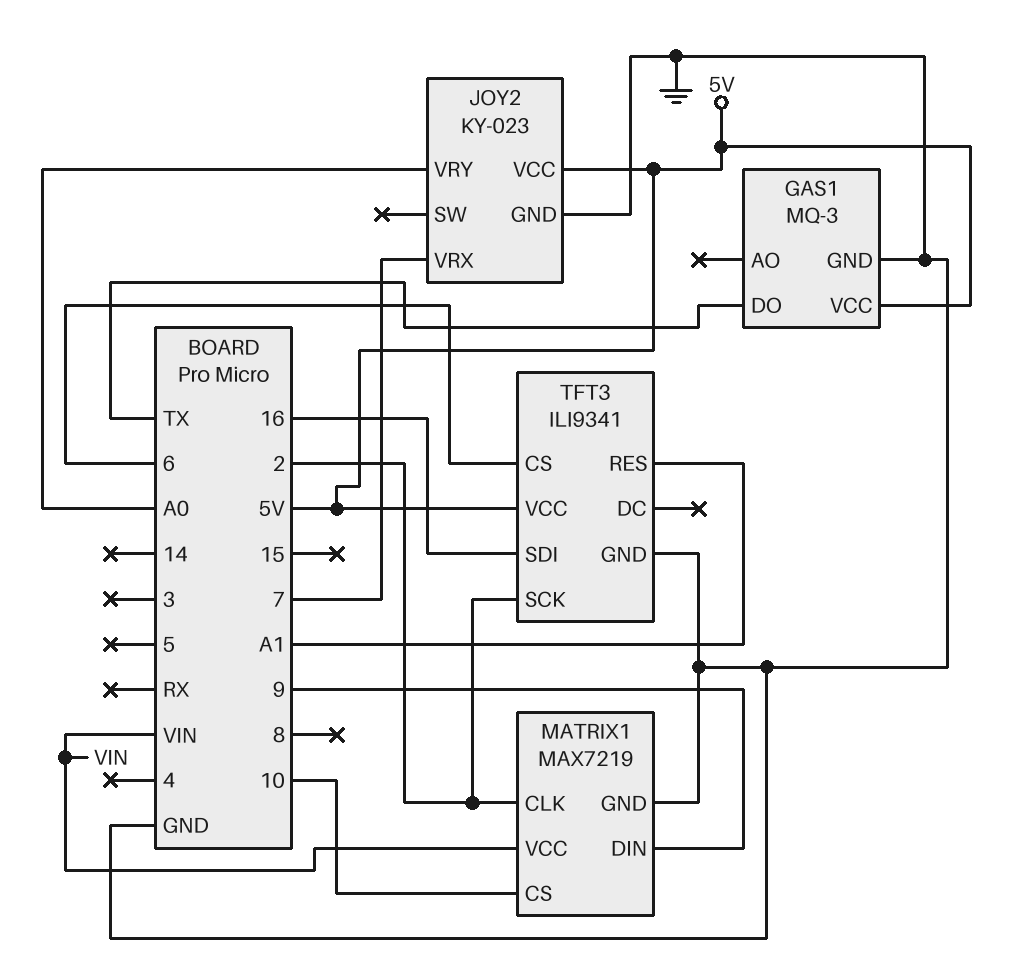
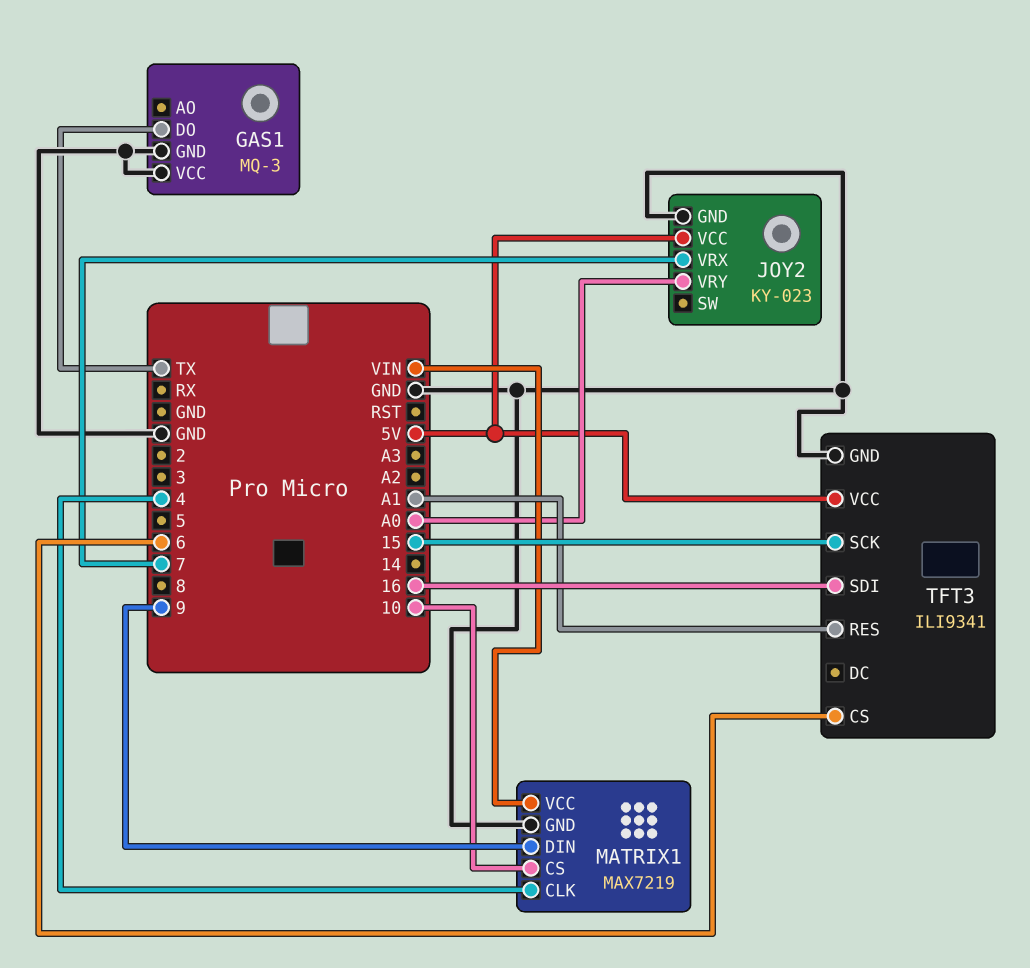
GAS1 pin VCC: 5V -> GND
MATRIX1 pin CLK: 2 -> 4
TFT3 pin SCK: 2 -> 15

